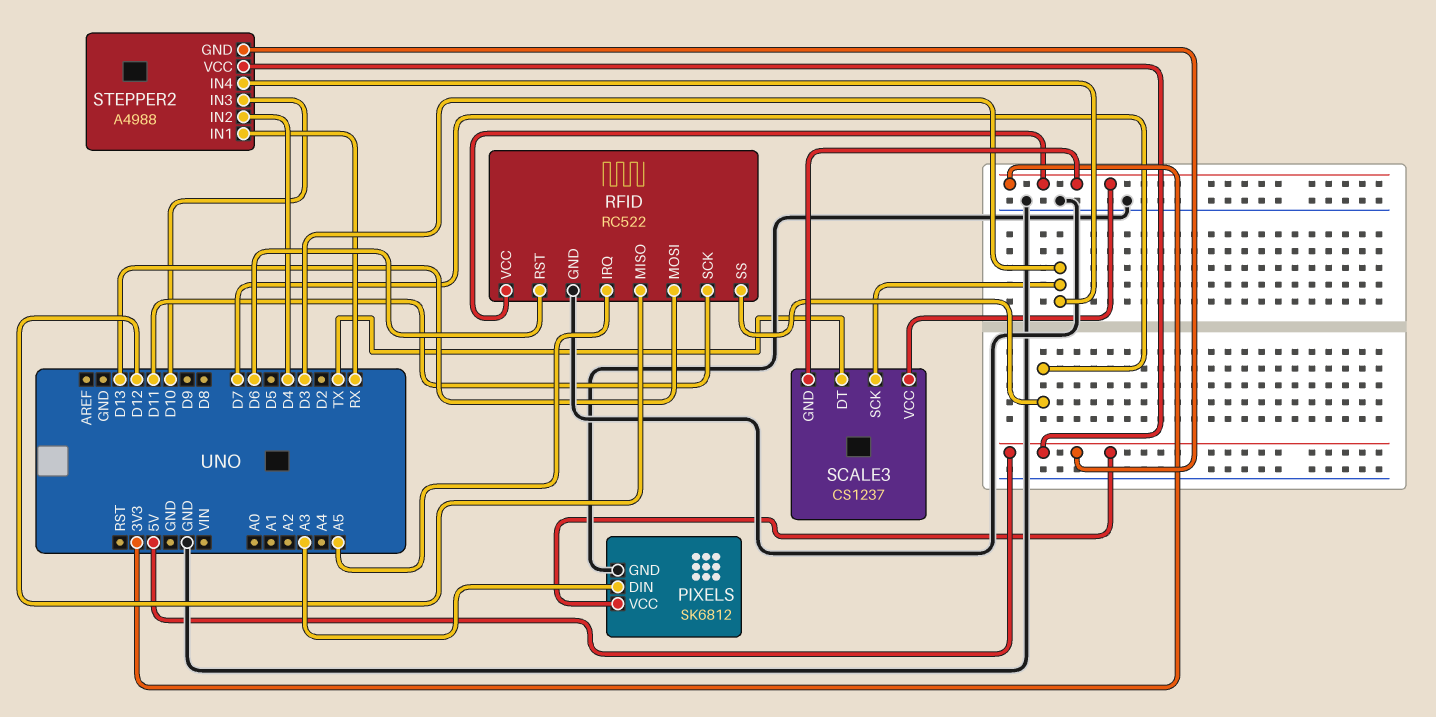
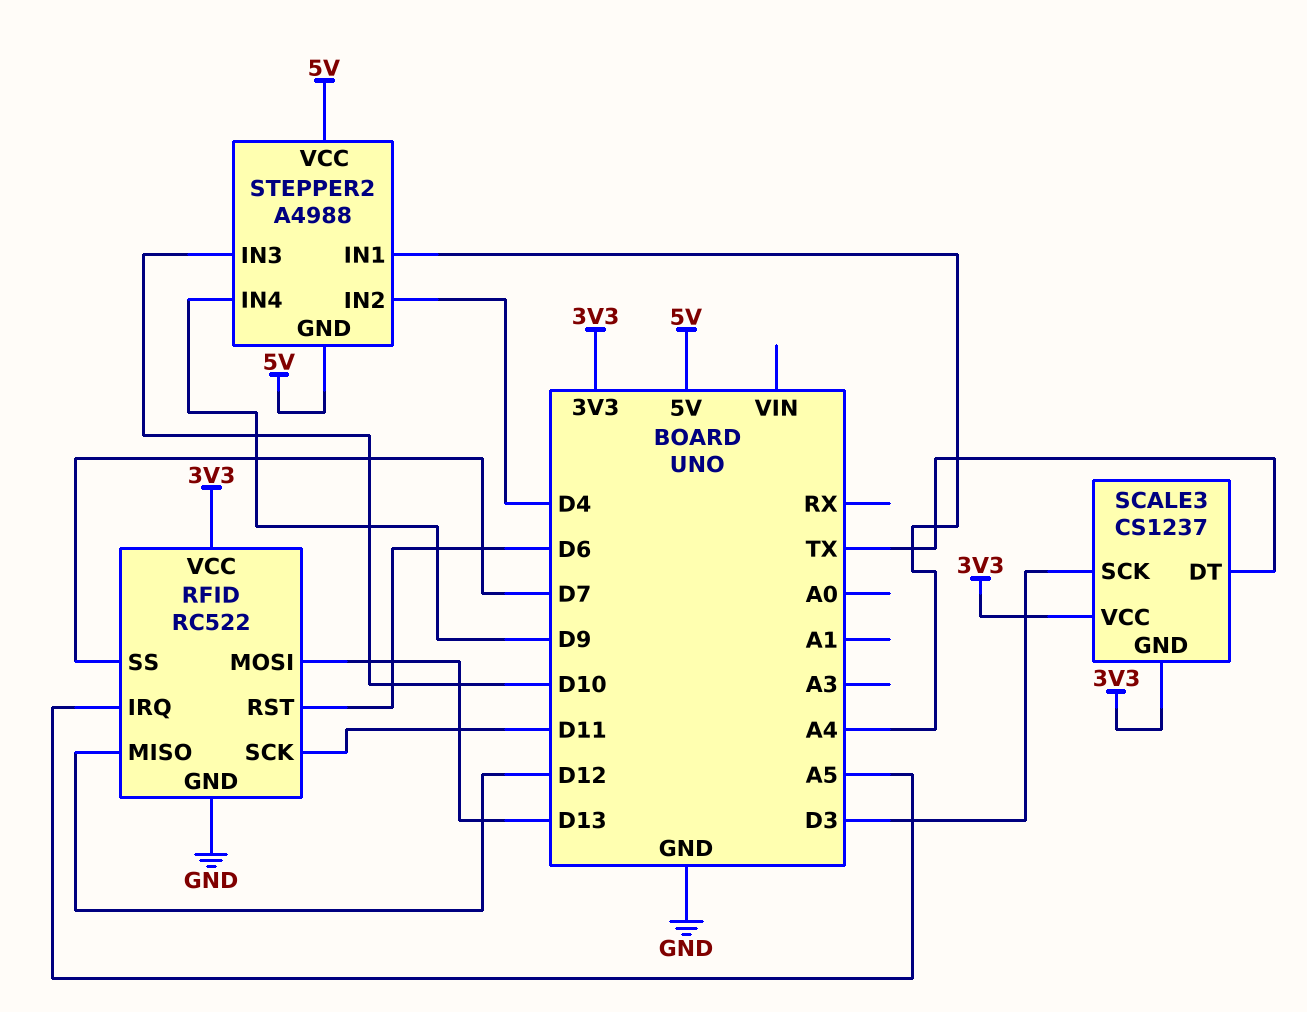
PIXELS: SK6812 -> none
PIXELS pin DIN: A3 -> none
PIXELS pin GND: GND -> none
PIXELS pin VCC: 5V -> none
STEPPER2 pin IN1: RX -> A4
STEPPER2 pin IN4: D3 -> D9

